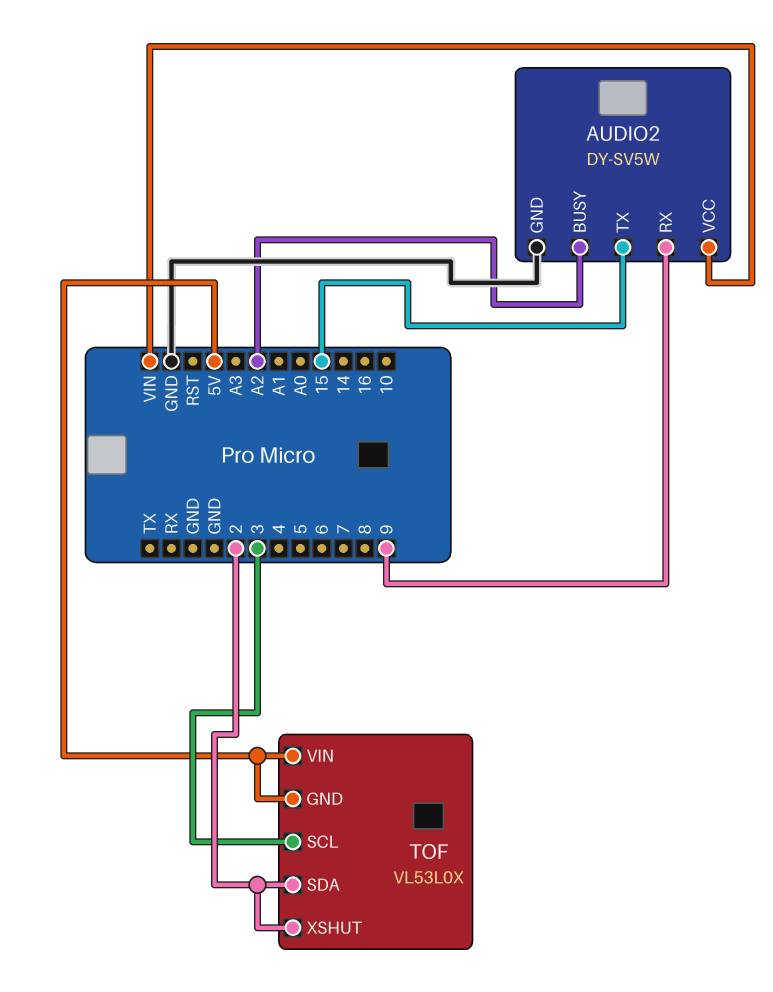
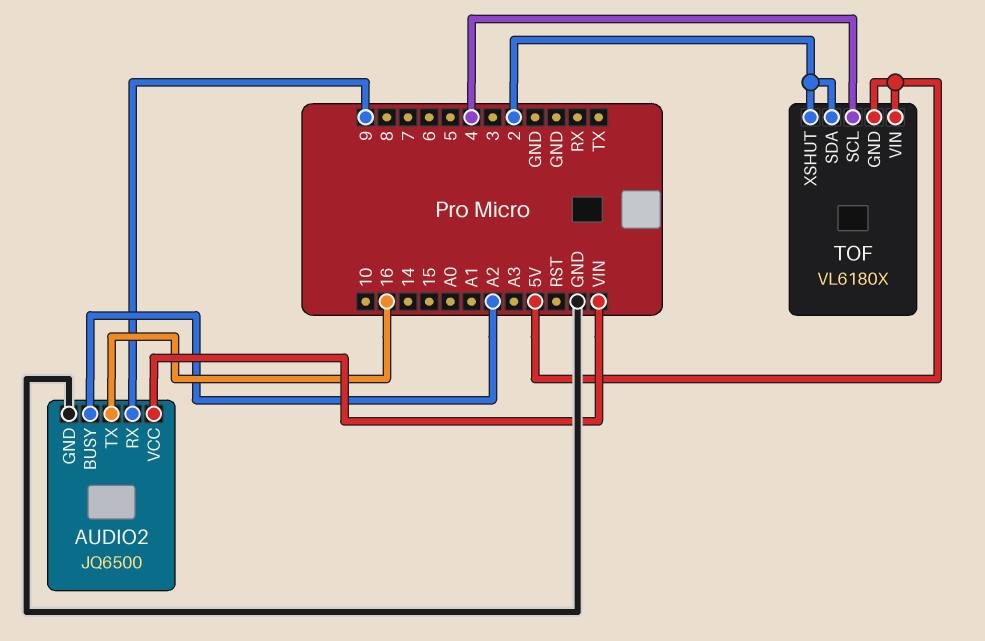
AUDIO2: DY-SV5W -> JQ6500
AUDIO2 pin TX: 15 -> 16
TOF: VL53L0X -> VL6180X
TOF pin SCL: 3 -> 4

